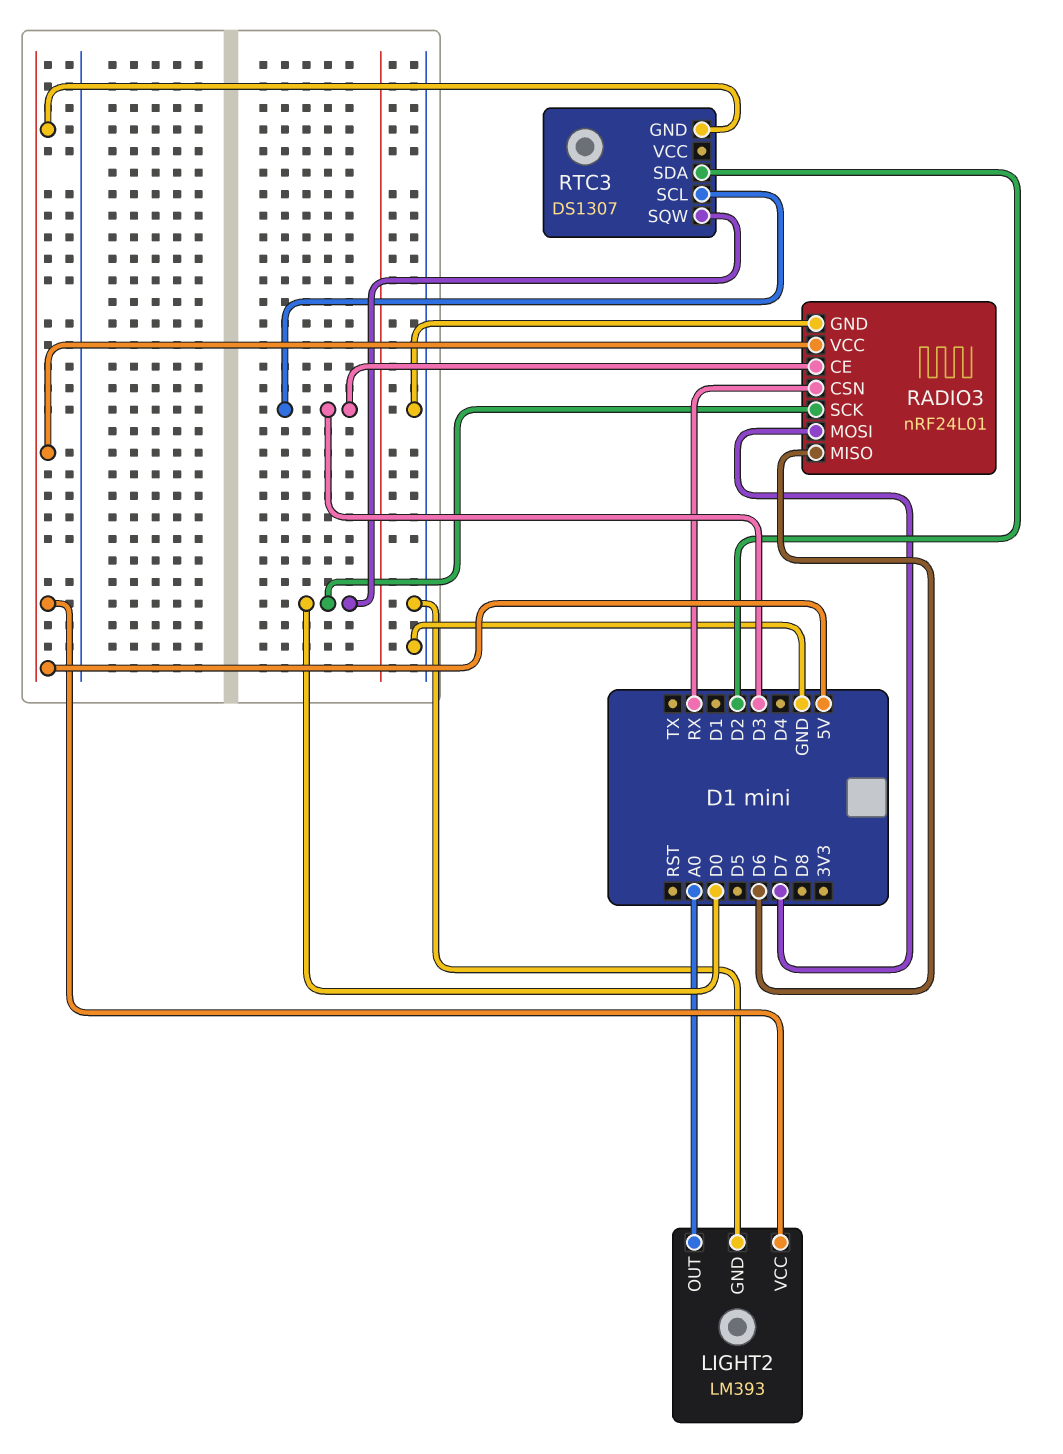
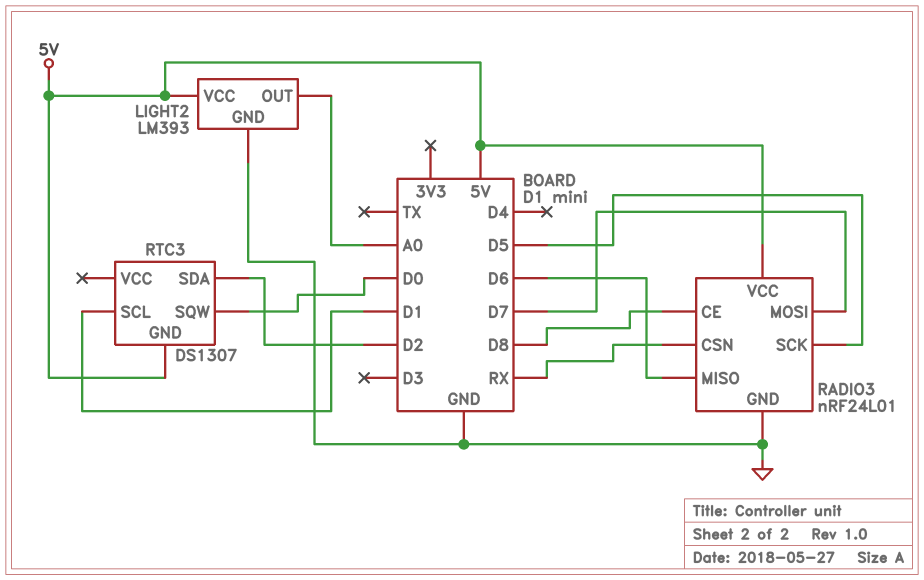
RADIO3 pin CE: D3 -> D8
RADIO3 pin SCK: D0 -> D5
RTC3 pin SCL: D3 -> D1

